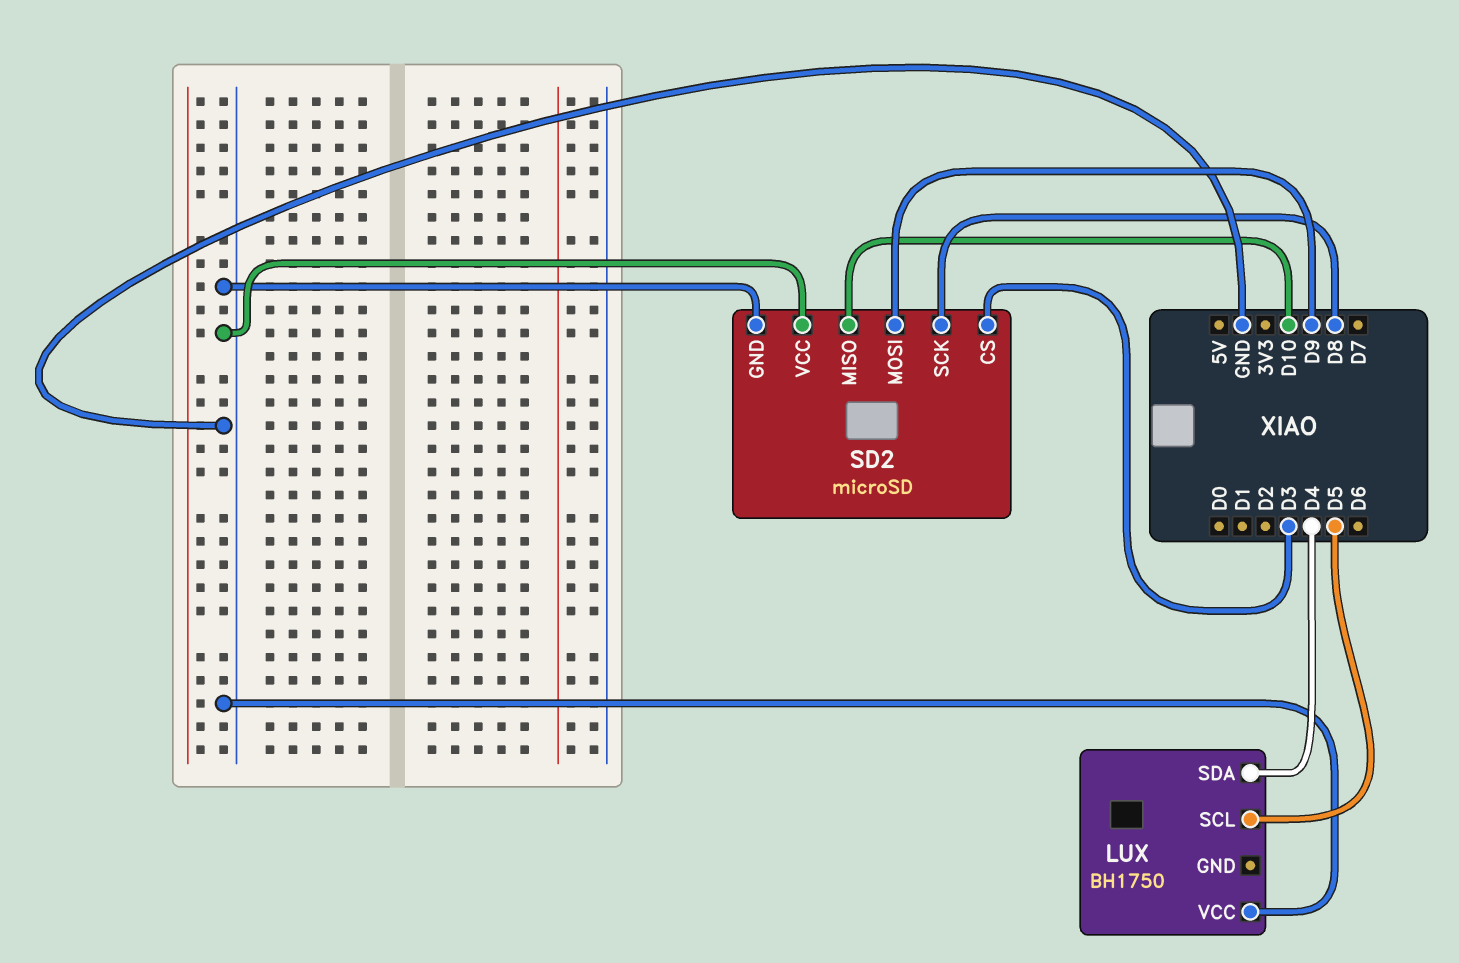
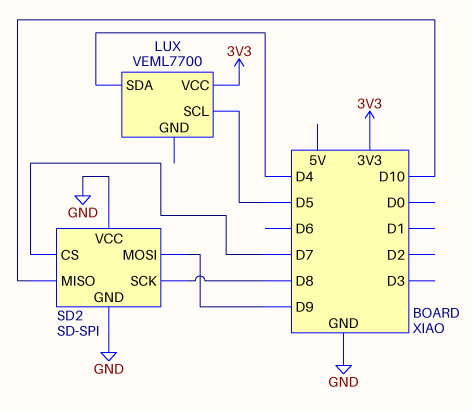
LUX: BH1750 -> VEML7700
LUX pin VCC: GND -> 3V3
SD2: microSD -> SD-SPI
SD2 pin CS: D3 -> D7

